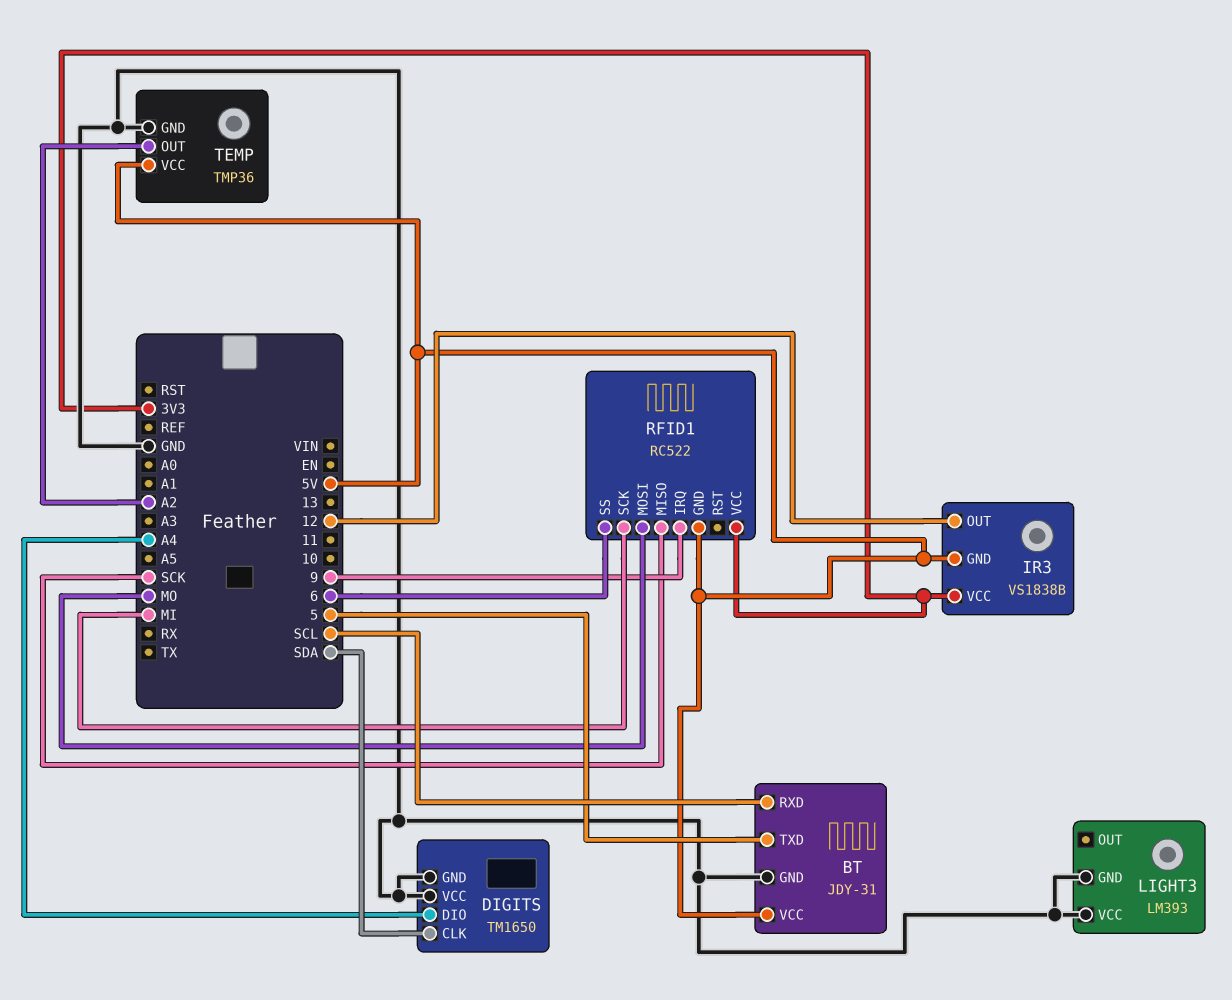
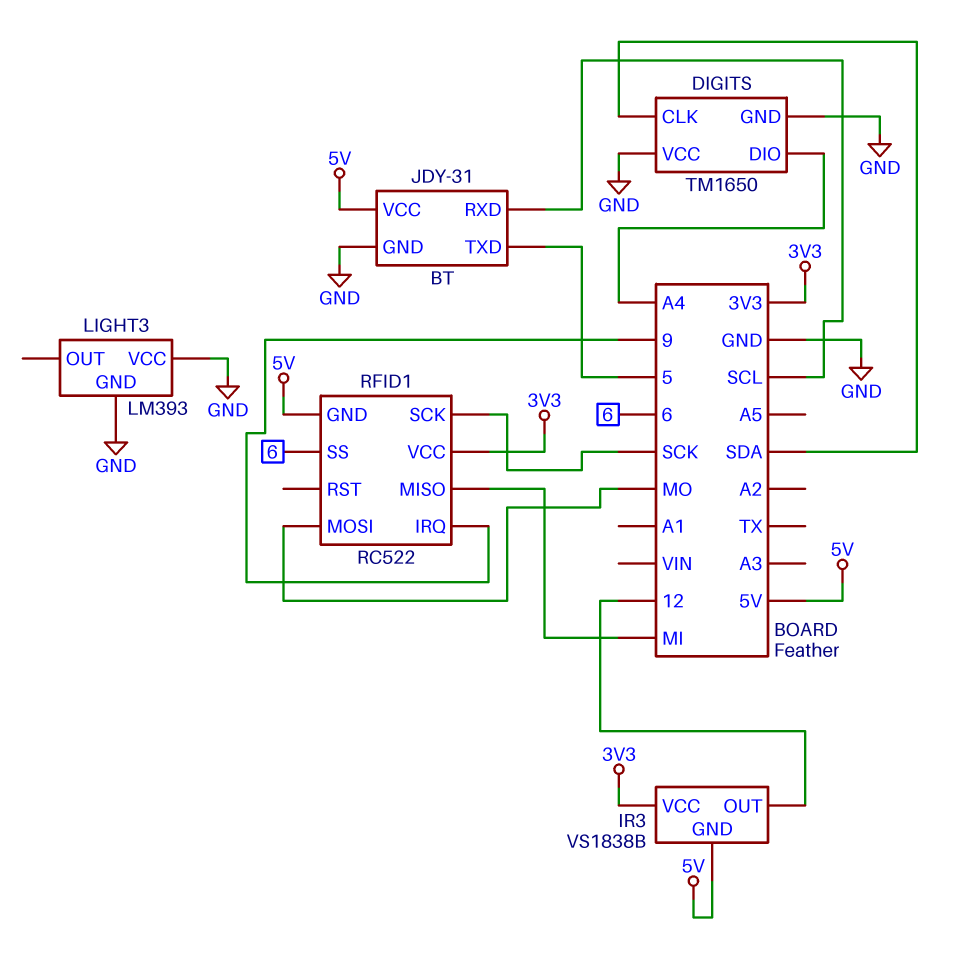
RFID1 pin MISO: SCK -> MI
RFID1 pin SCK: MI -> SCK
TEMP: TMP36 -> none
TEMP pin GND: GND -> none
TEMP pin OUT: A2 -> none
TEMP pin VCC: 5V -> none

